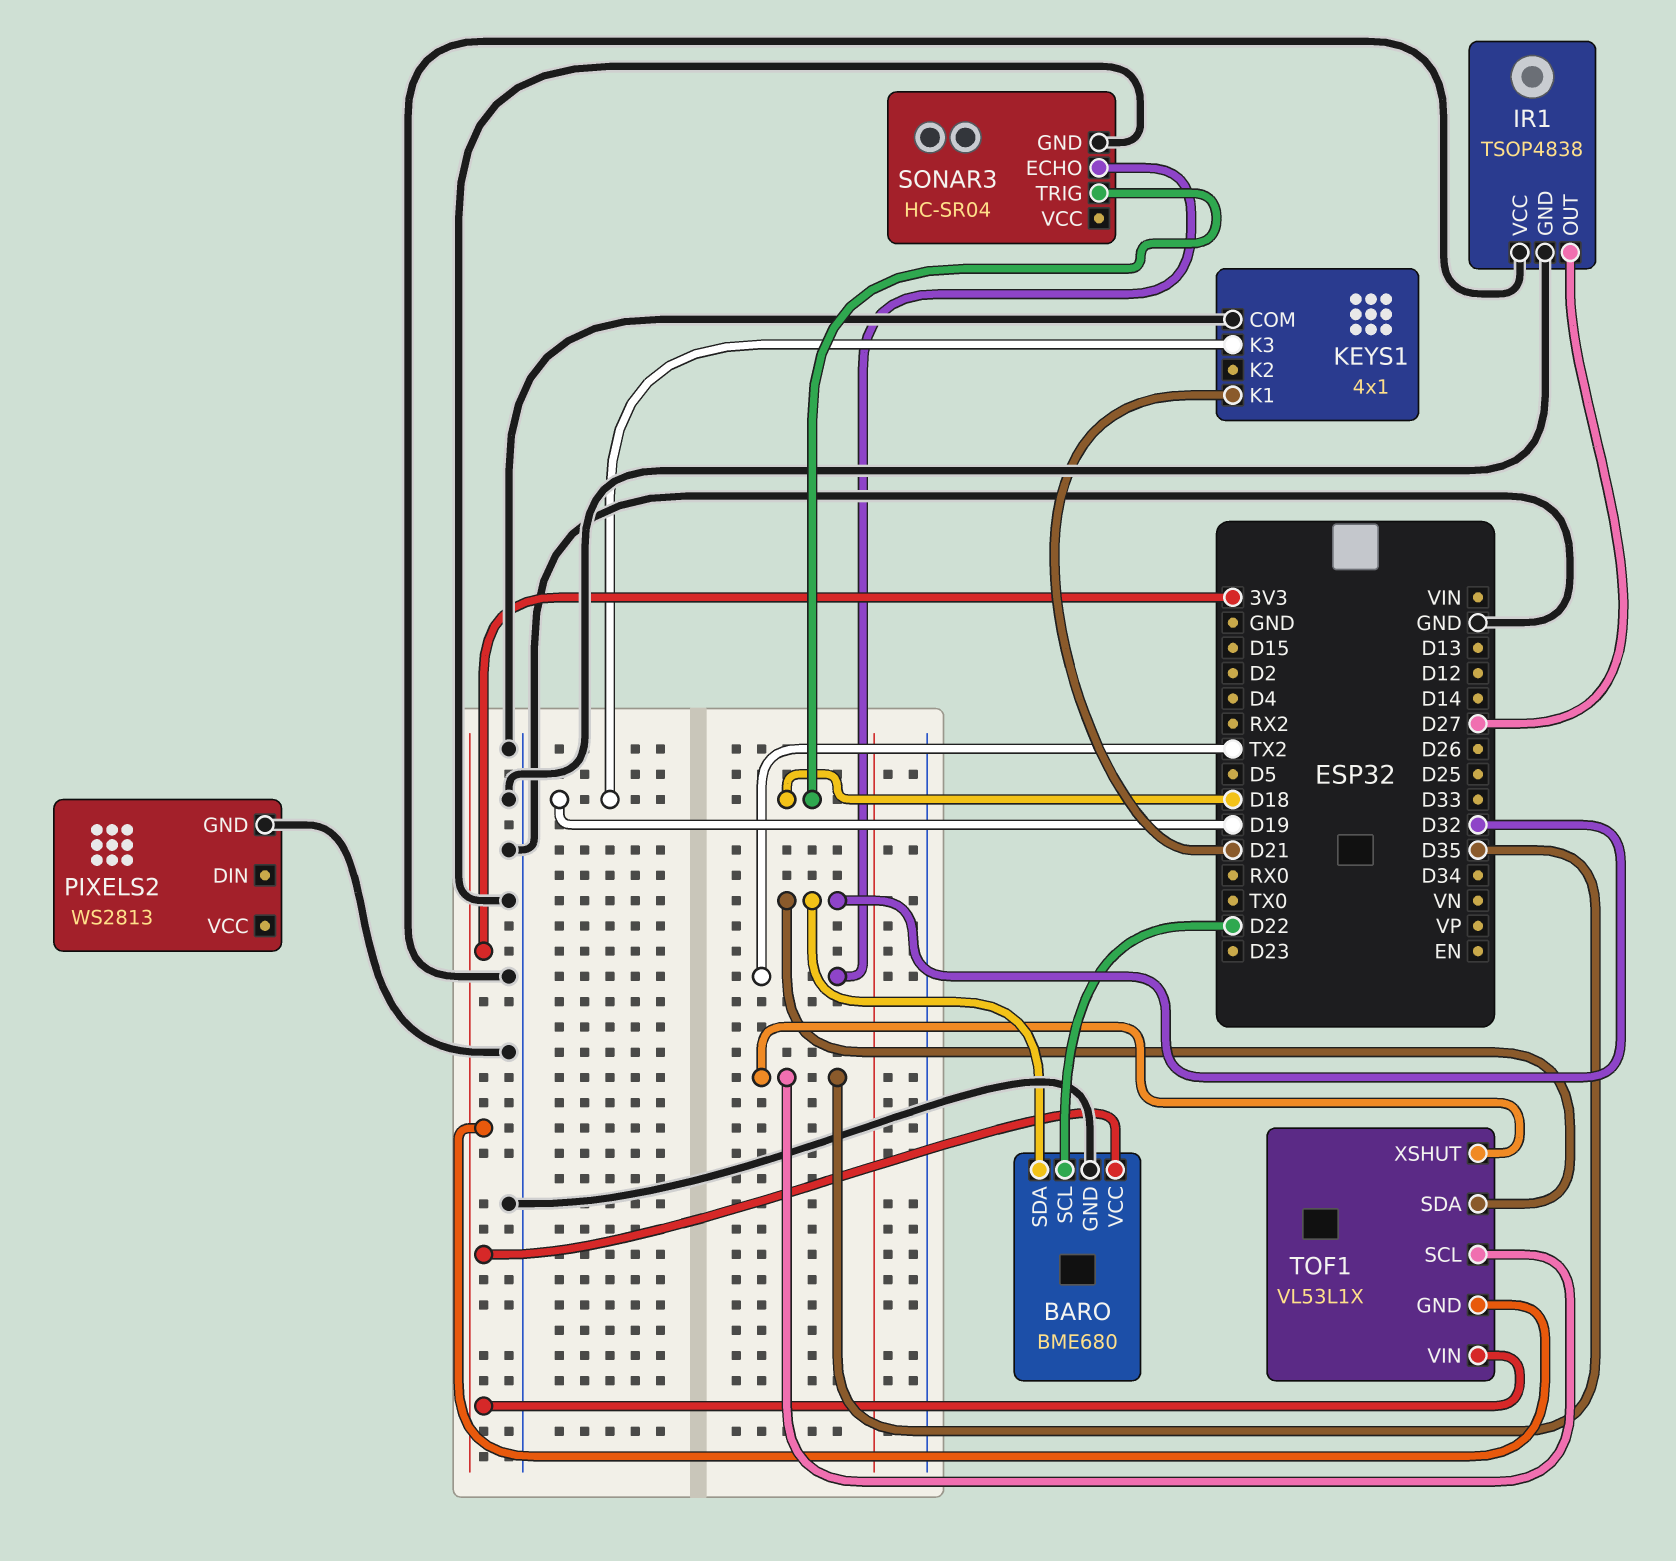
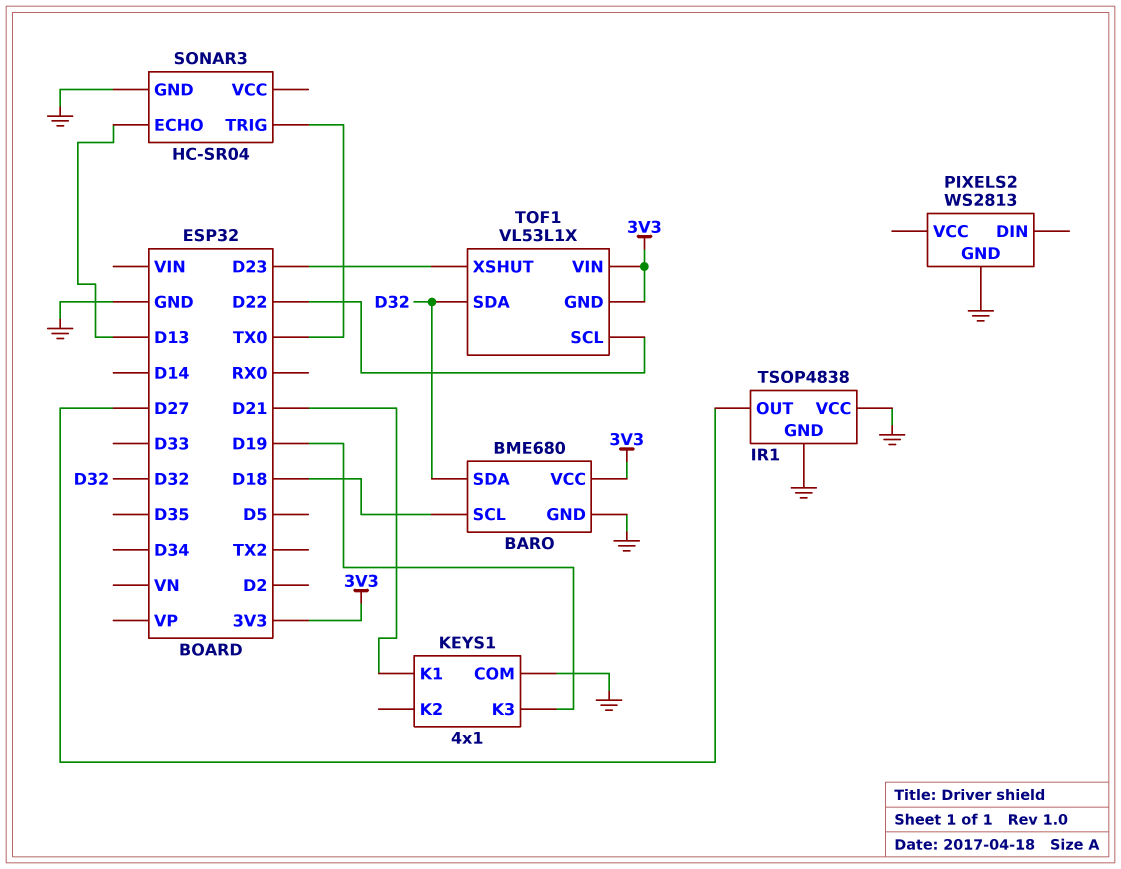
BARO pin SCL: D22 -> D18
SONAR3 pin ECHO: TX2 -> D13
SONAR3 pin TRIG: D18 -> TX0
TOF1 pin SCL: D35 -> D22
TOF1 pin XSHUT: D35 -> D23

